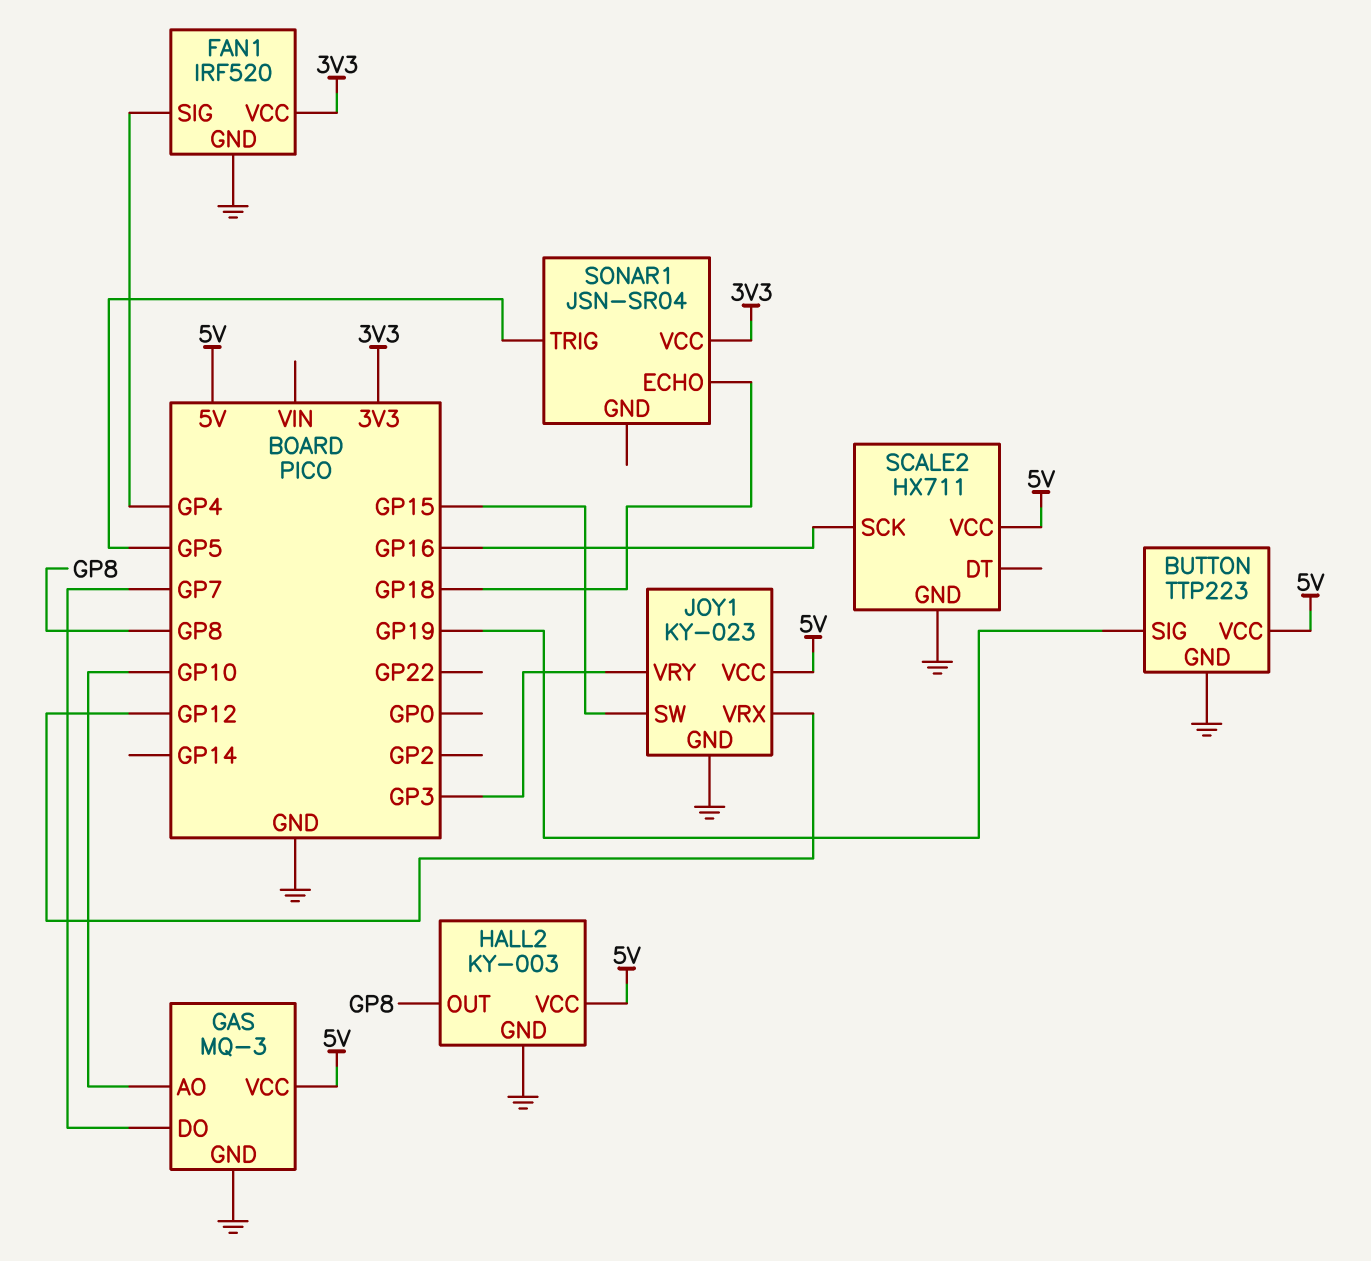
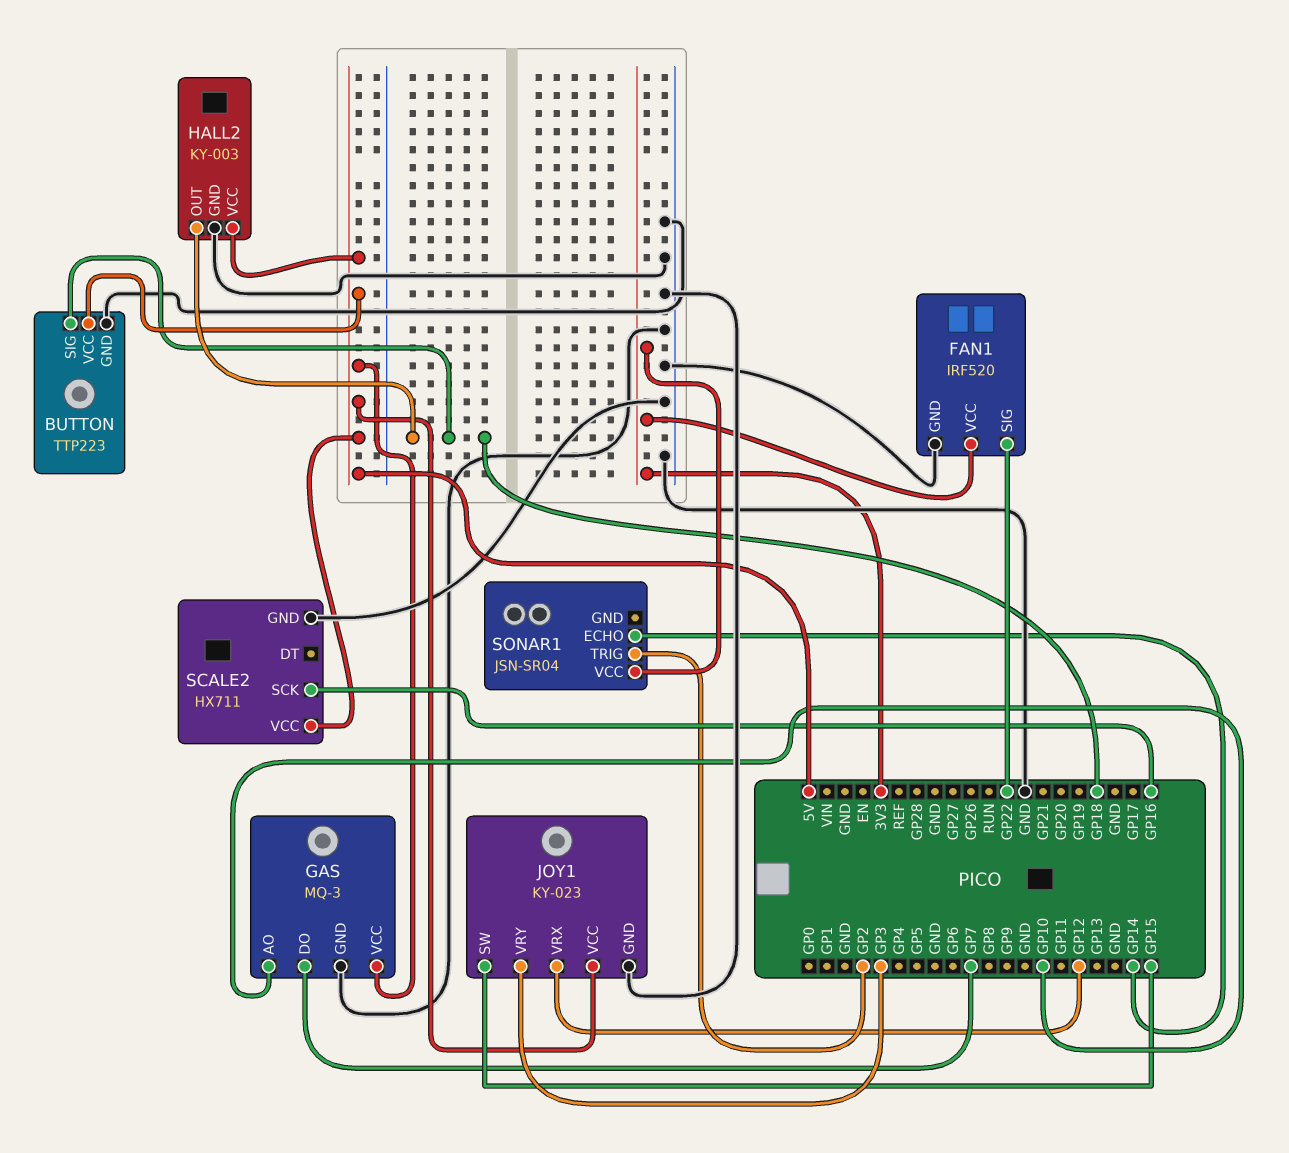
BUTTON pin SIG: GP19 -> GP18
FAN1 pin SIG: GP4 -> GP22
HALL2 pin OUT: GP8 -> GP18
SONAR1 pin ECHO: GP18 -> GP14
SONAR1 pin TRIG: GP5 -> GP2

